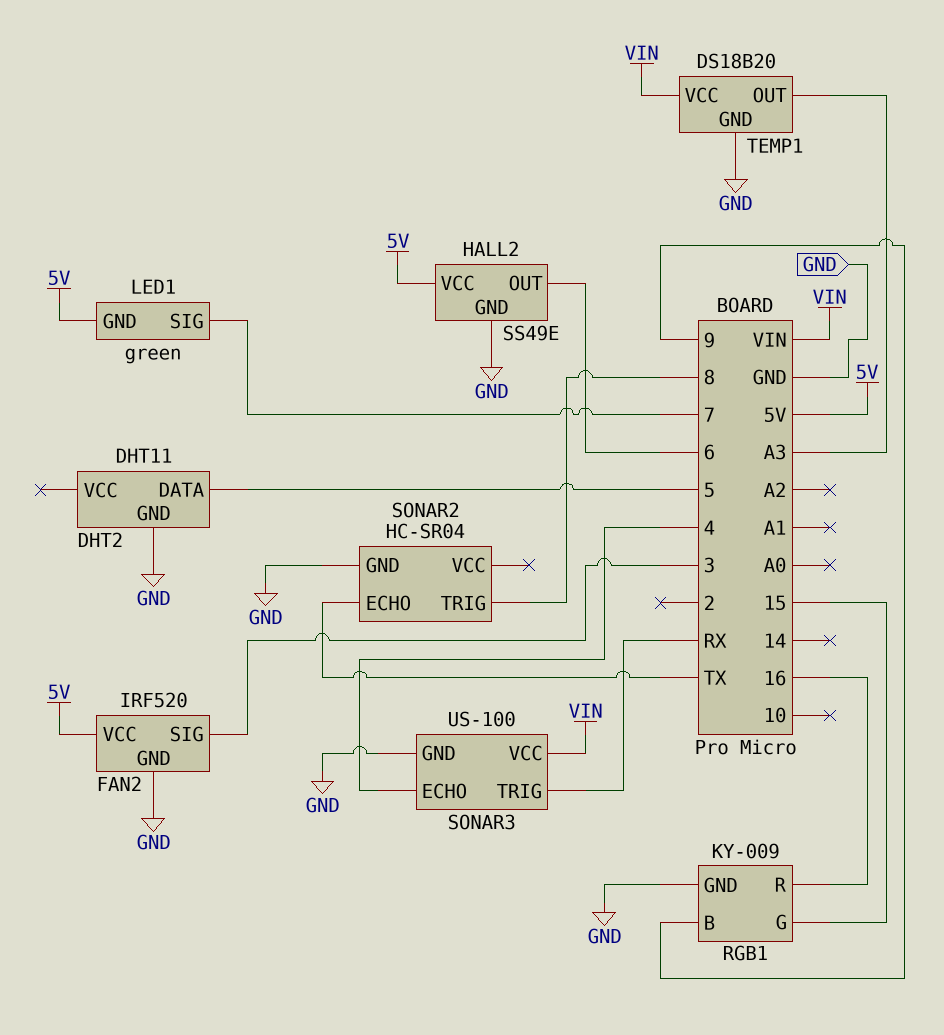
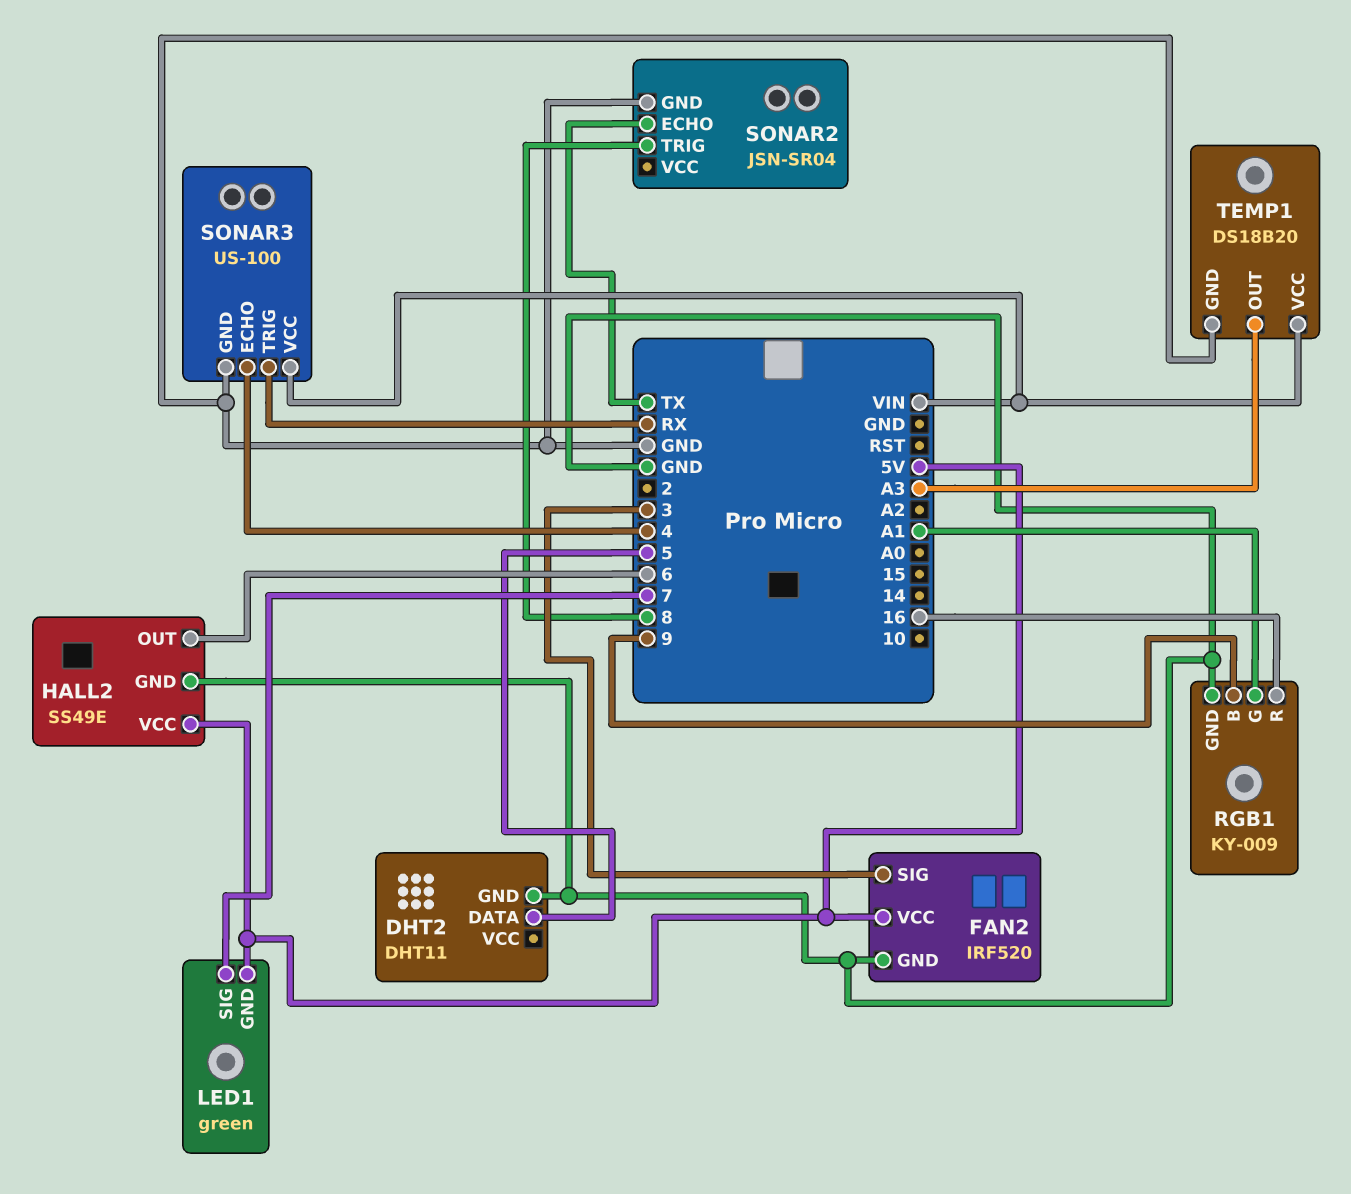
RGB1 pin G: 15 -> A1
SONAR2: HC-SR04 -> JSN-SR04

